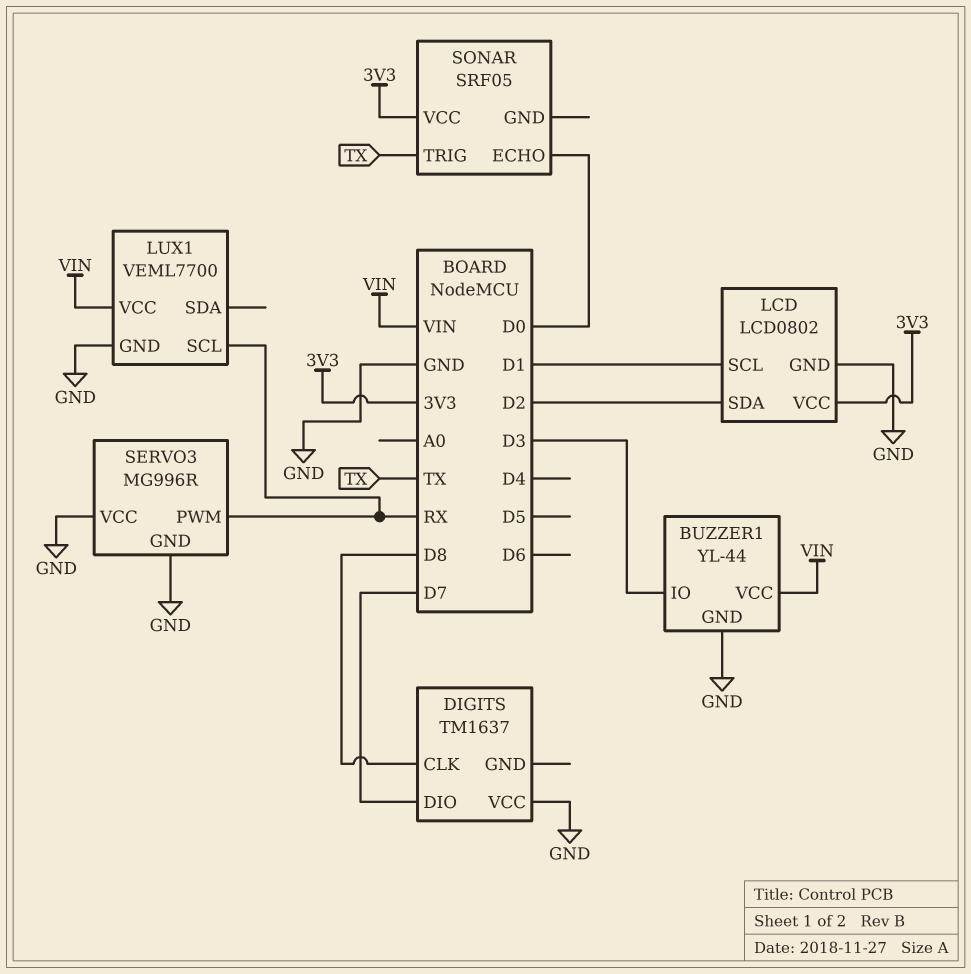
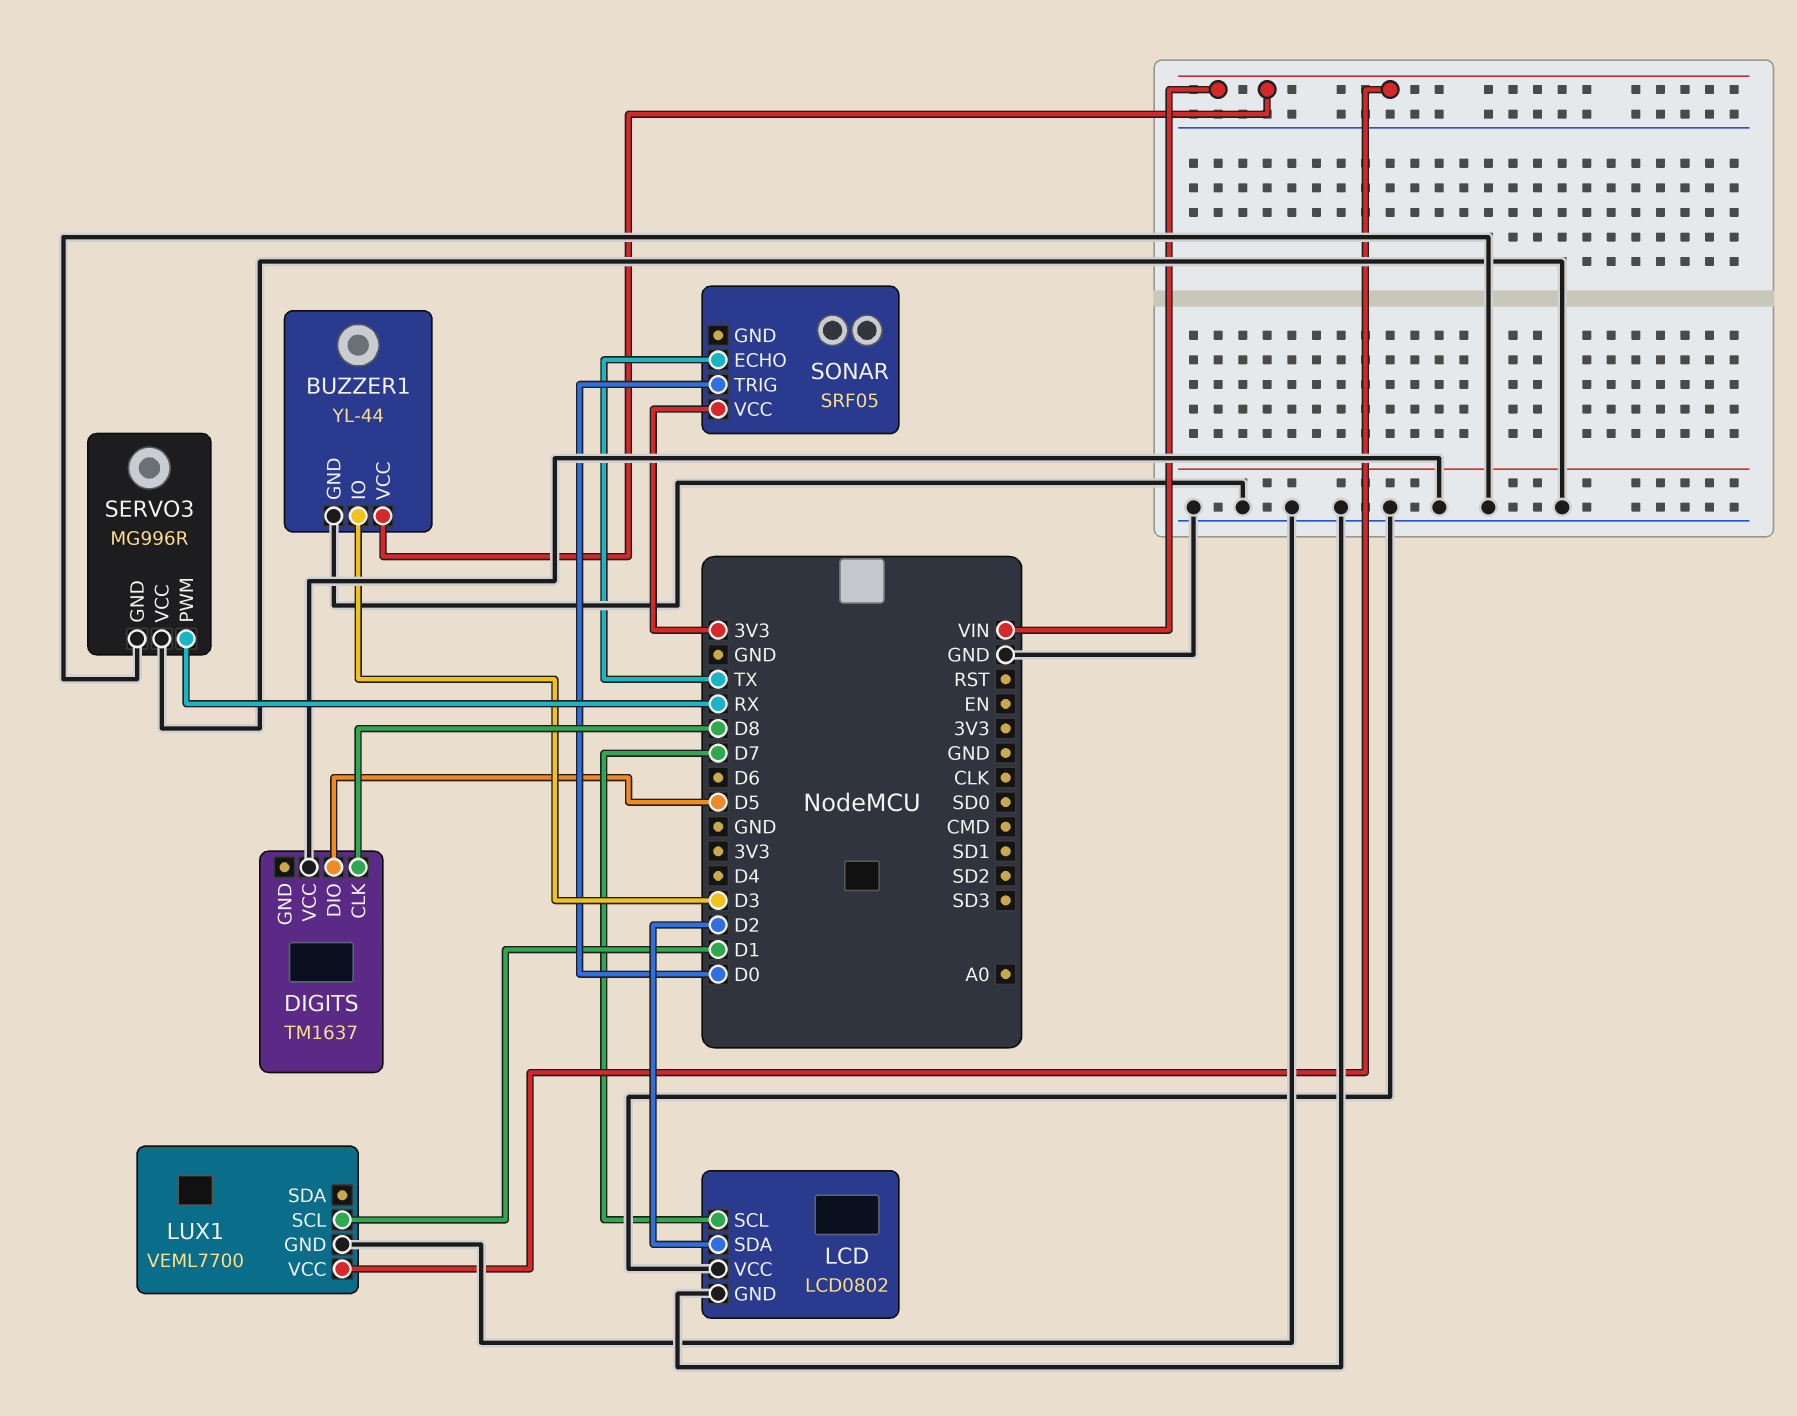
DIGITS pin DIO: D7 -> D5
LCD pin SCL: D1 -> D7
LCD pin VCC: 3V3 -> GND
LUX1 pin SCL: RX -> D1
SONAR pin ECHO: D0 -> TX
SONAR pin TRIG: TX -> D0

